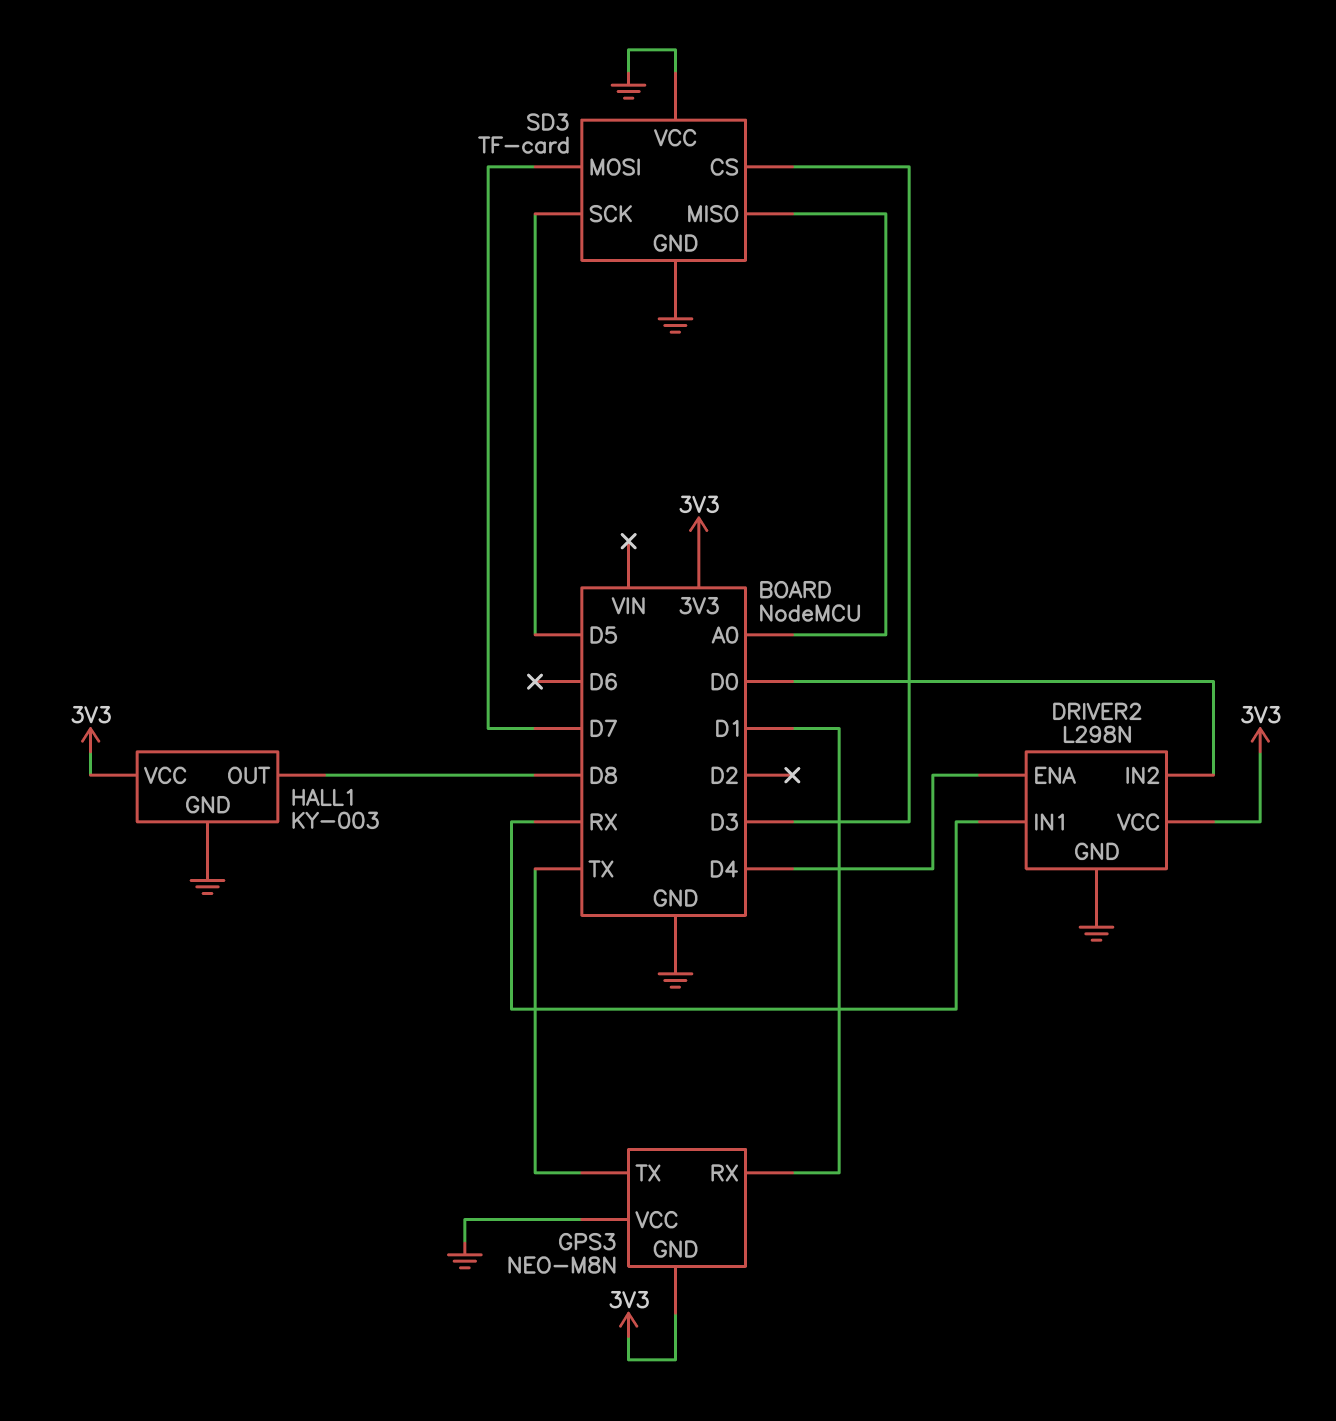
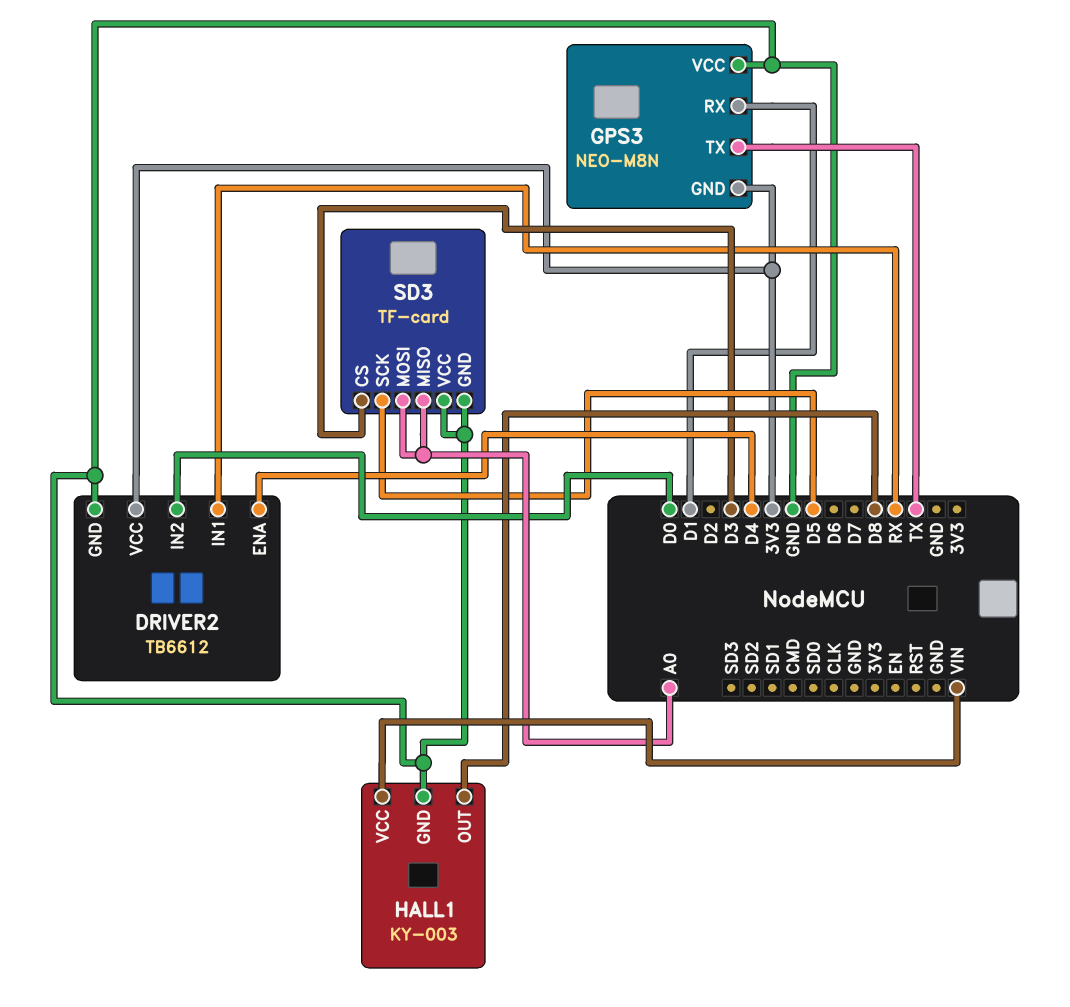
DRIVER2: L298N -> TB6612
HALL1 pin VCC: 3V3 -> VIN
SD3 pin MOSI: D7 -> A0

